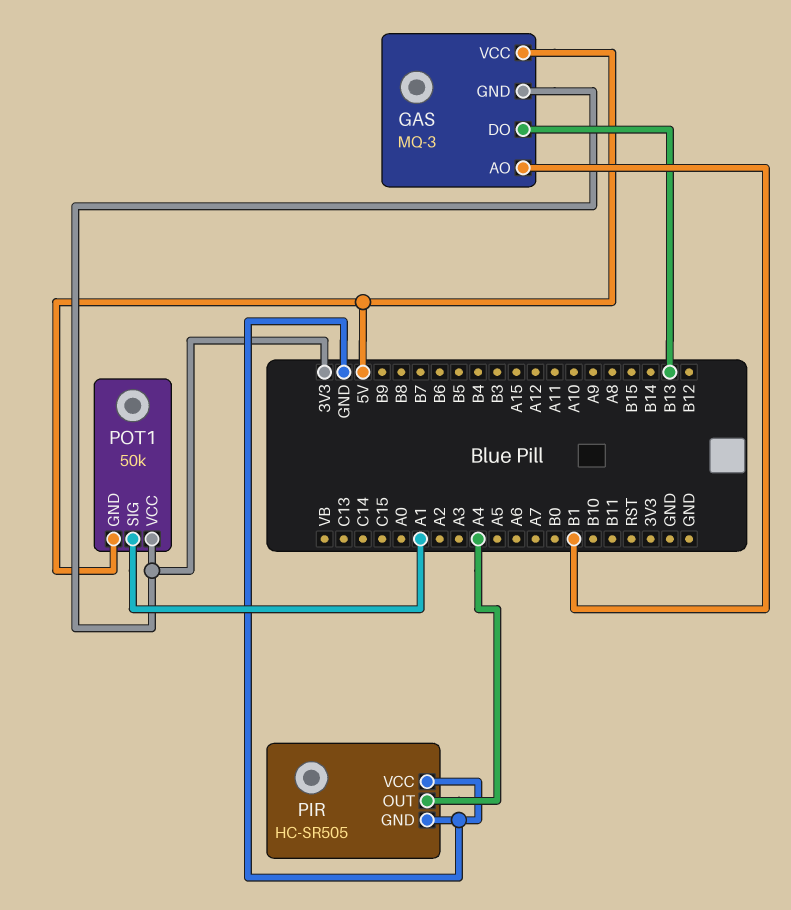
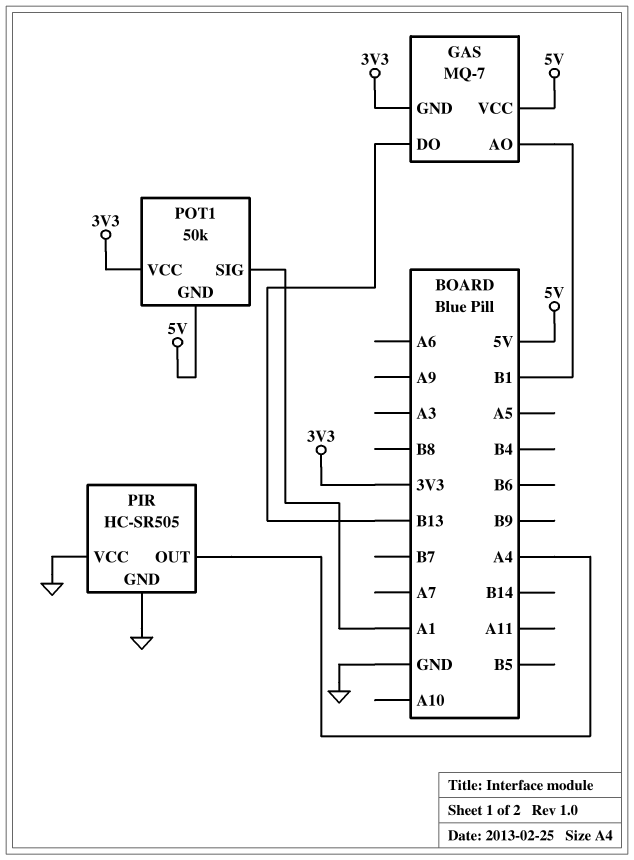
GAS: MQ-3 -> MQ-7

